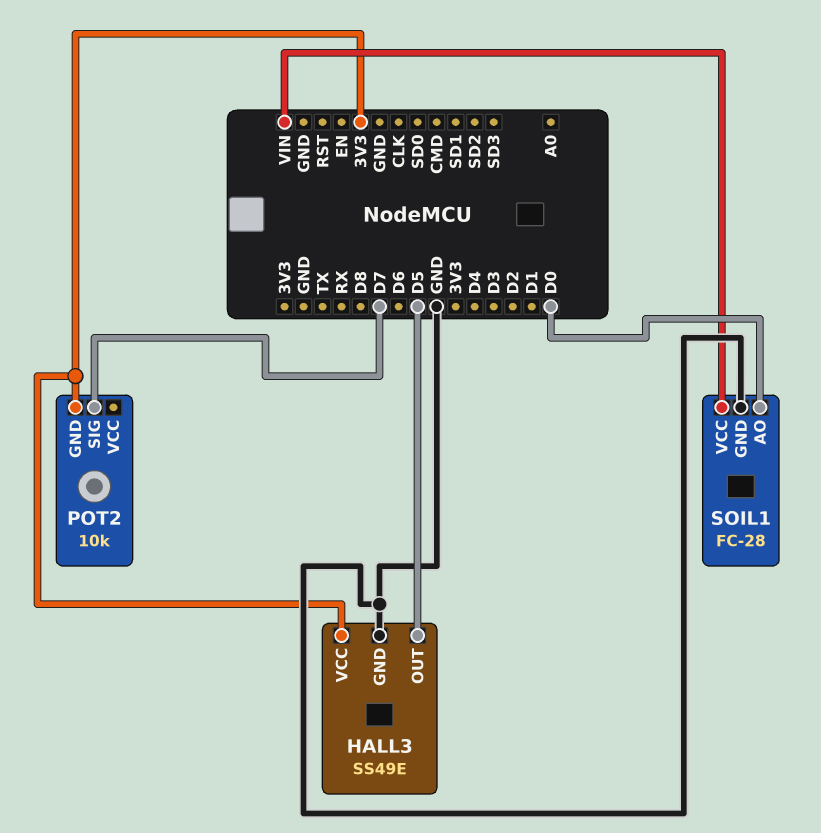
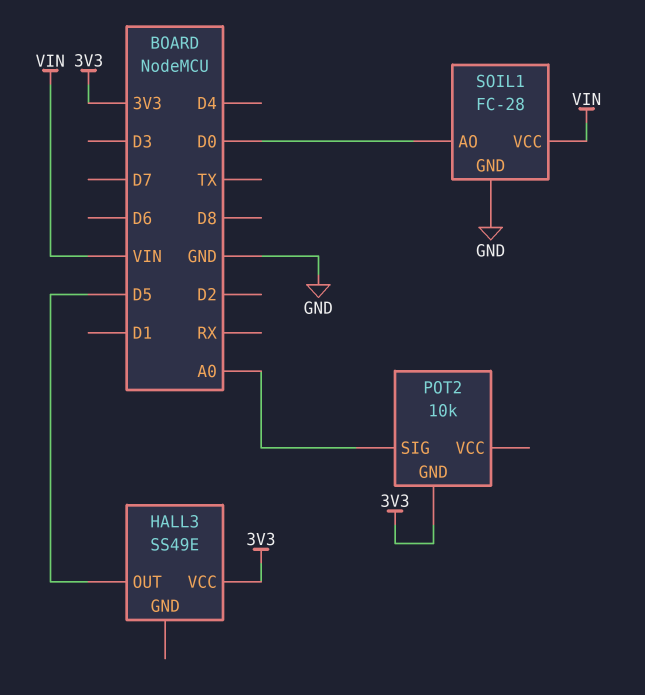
HALL3 pin GND: GND -> none
POT2 pin SIG: D7 -> A0

